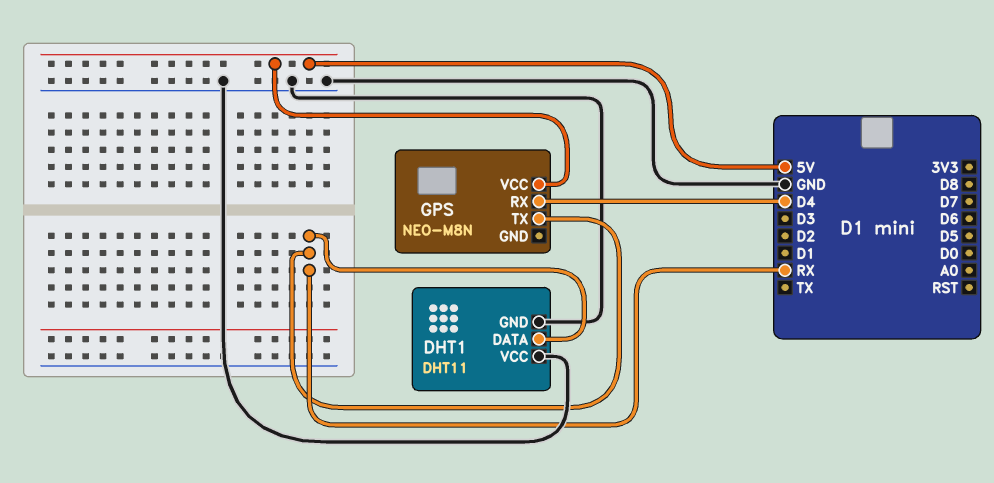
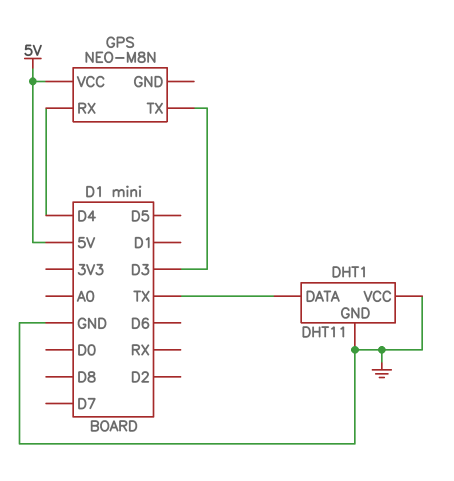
DHT1 pin DATA: RX -> TX
GPS pin TX: RX -> D3

